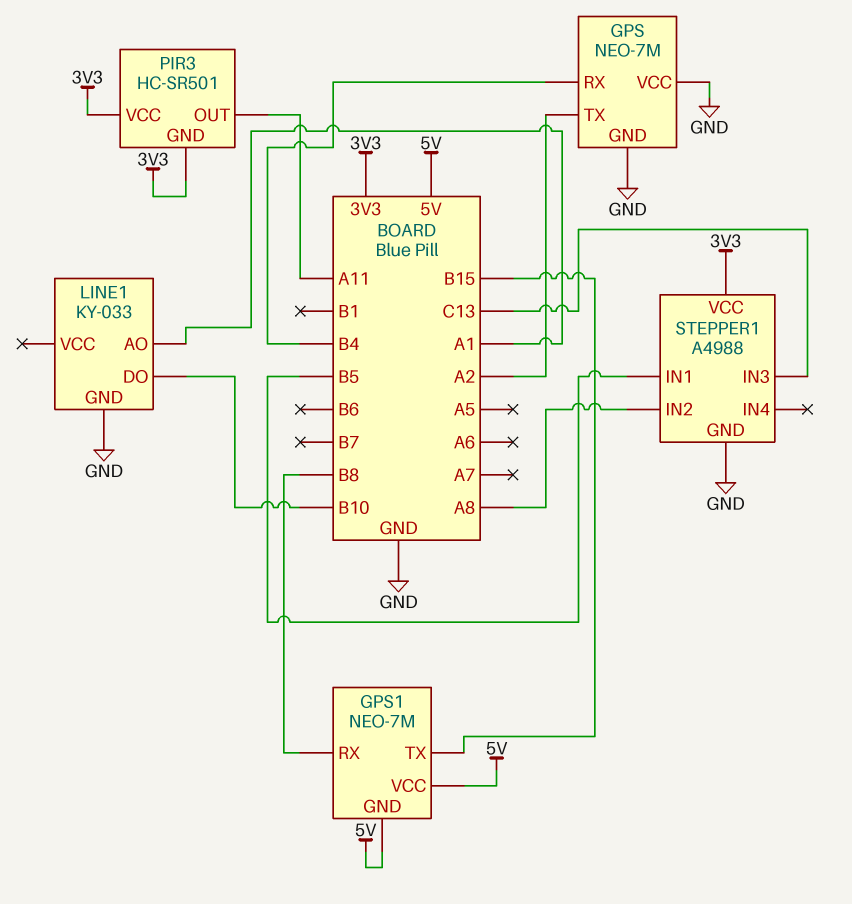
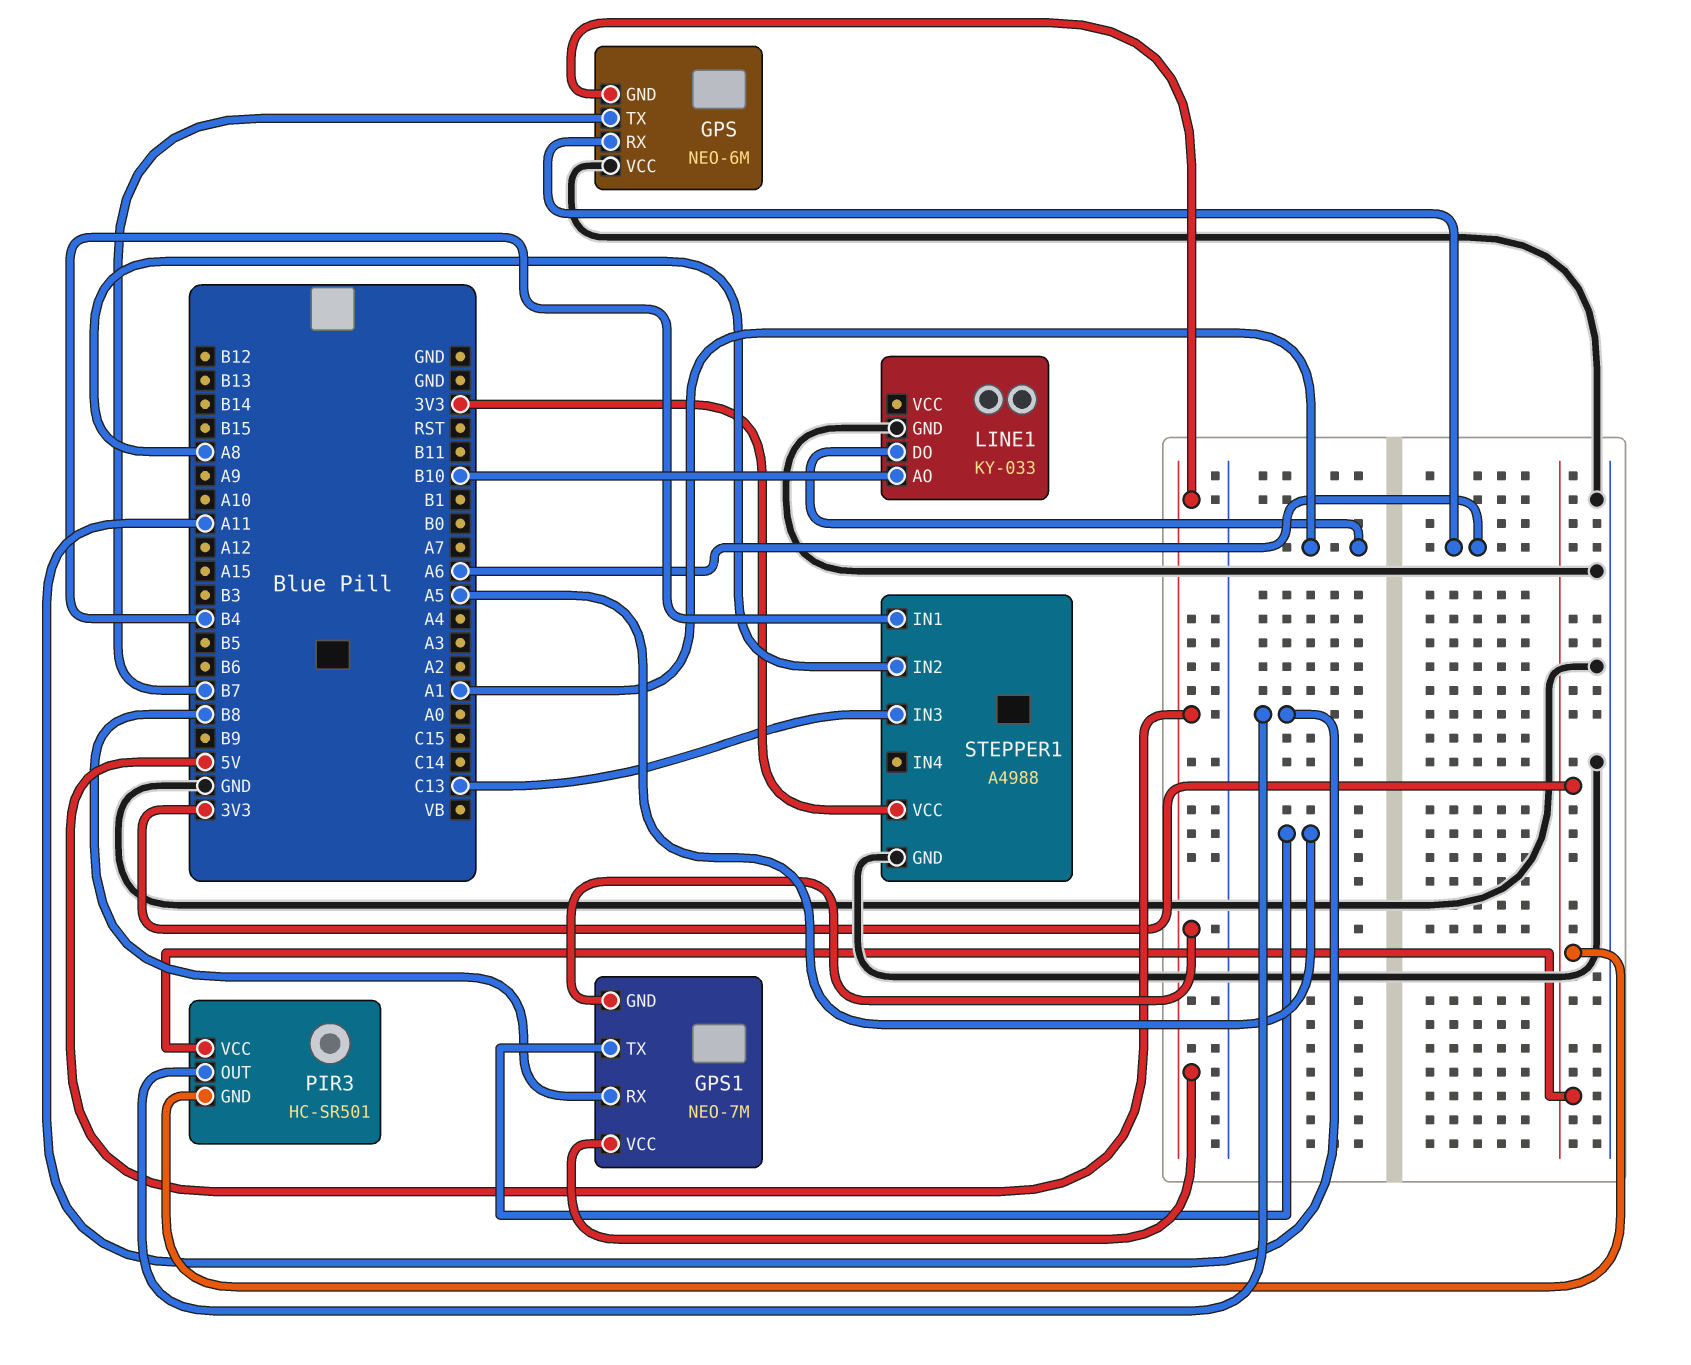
GPS: NEO-7M -> NEO-6M
GPS pin GND: GND -> 5V
GPS pin RX: B4 -> A6
GPS pin TX: A2 -> B7
GPS1 pin TX: B15 -> A5
LINE1 pin AO: A1 -> B10
LINE1 pin DO: B10 -> A1
STEPPER1 pin IN1: B5 -> B4

